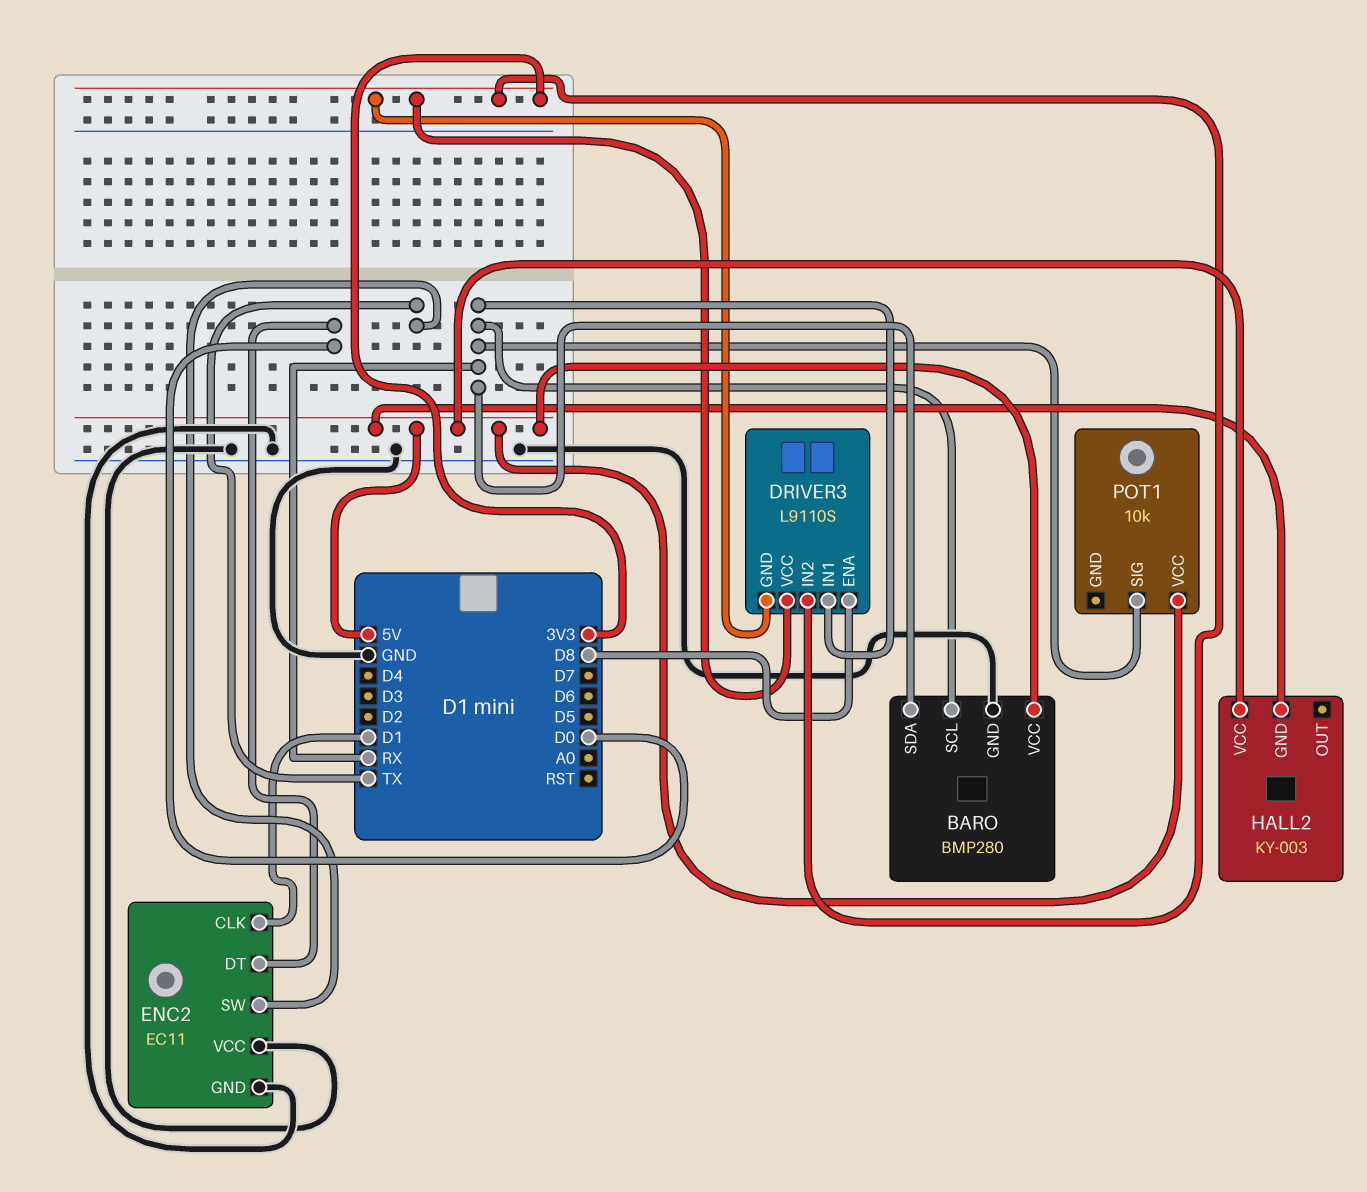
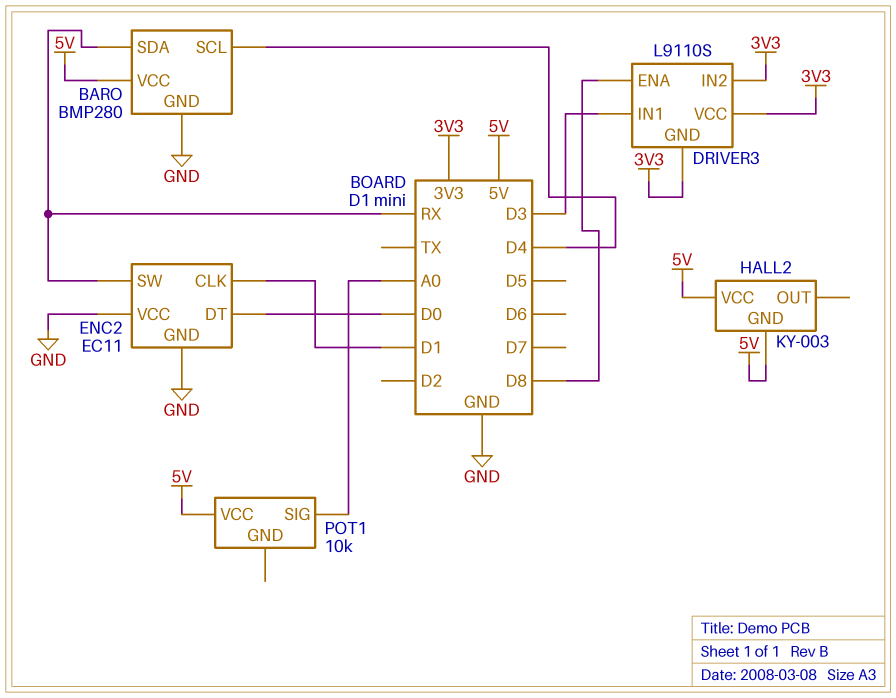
BARO pin SCL: RX -> D4
DRIVER3 pin IN1: RX -> D3
ENC2 pin SW: TX -> RX
POT1 pin SIG: RX -> A0

